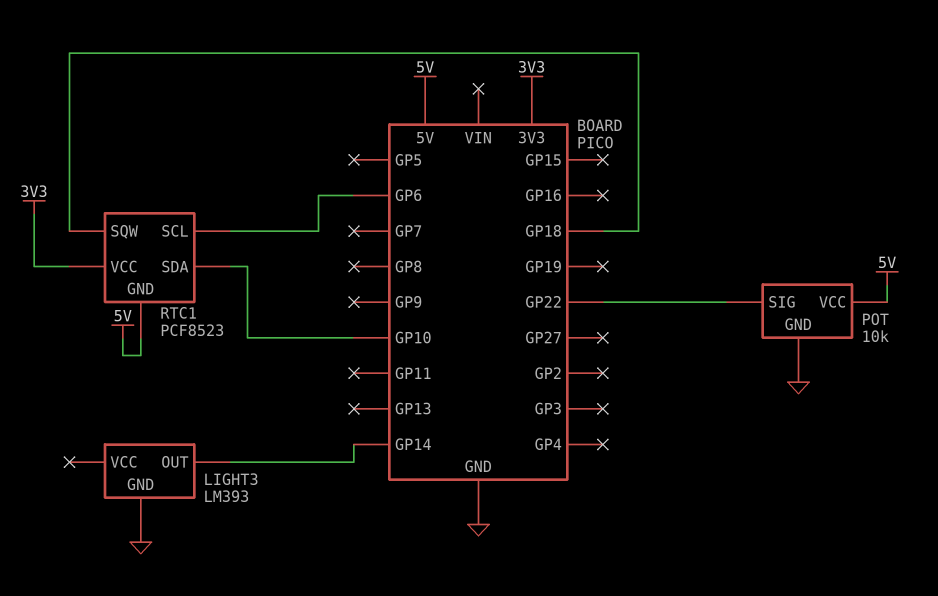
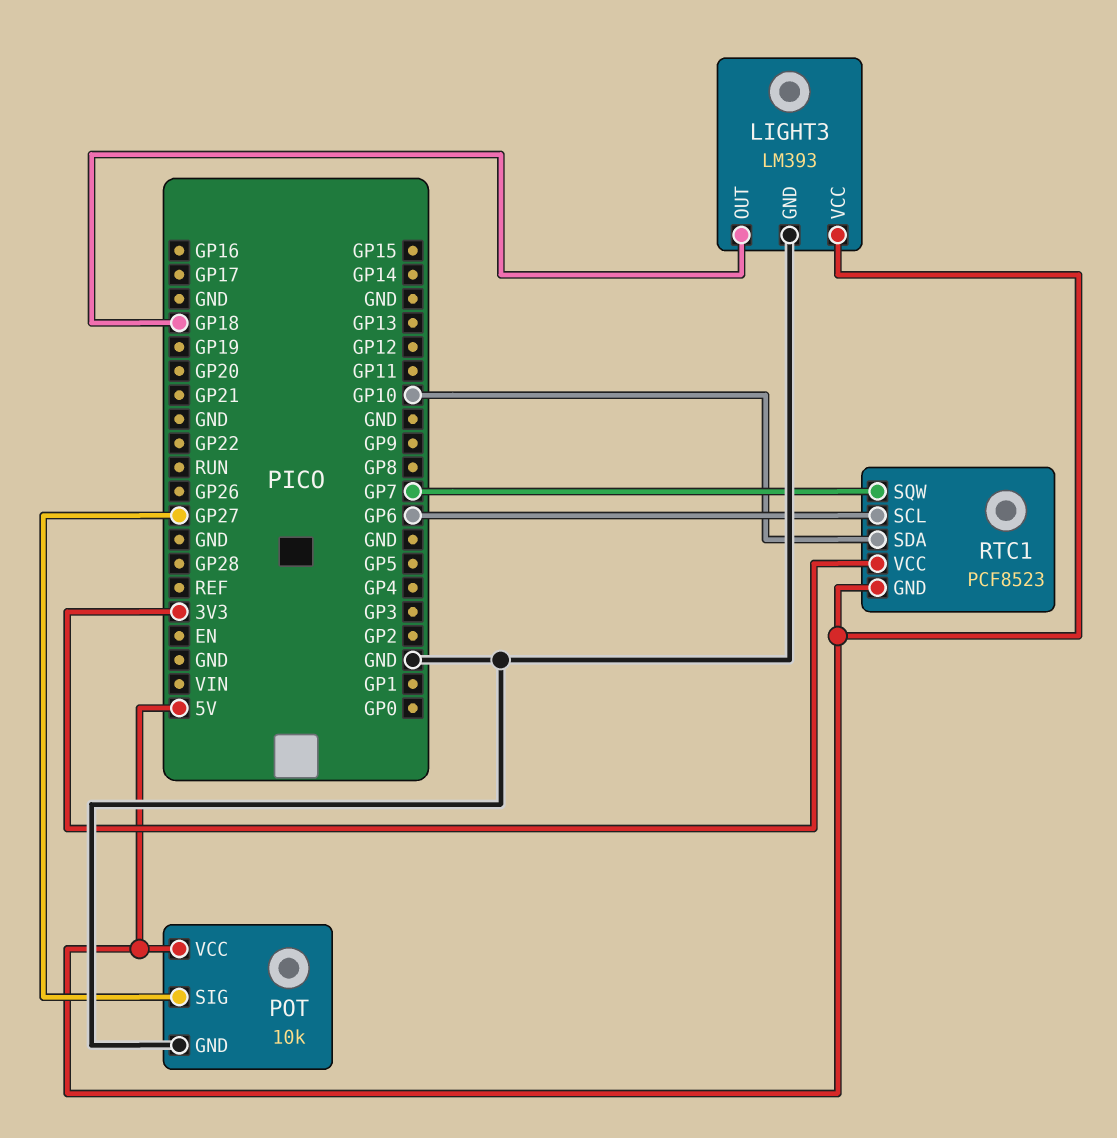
LIGHT3 pin OUT: GP14 -> GP18
LIGHT3 pin VCC: none -> 5V
POT pin SIG: GP22 -> GP27
RTC1 pin SQW: GP18 -> GP7

